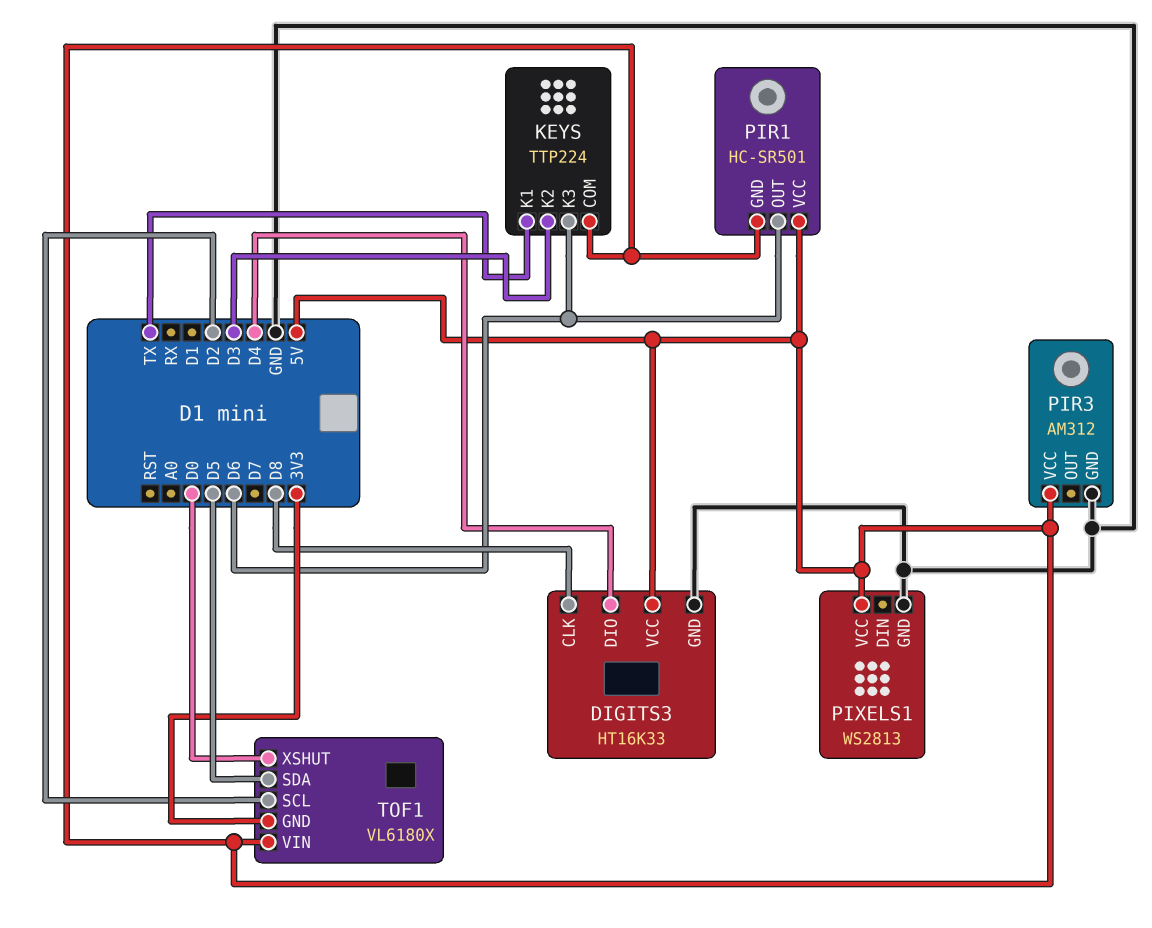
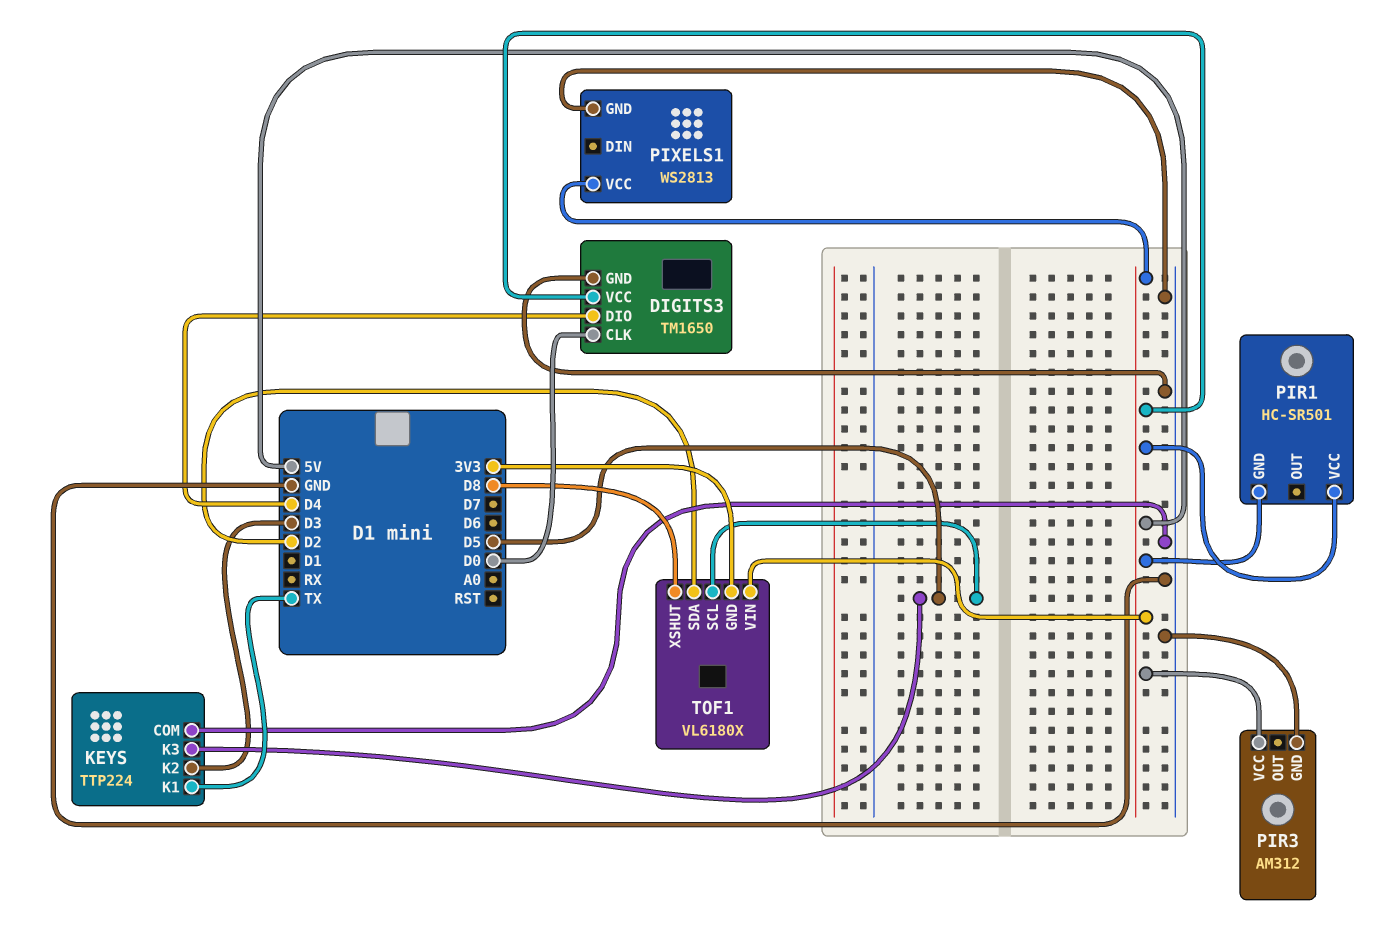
DIGITS3: HT16K33 -> TM1650
DIGITS3 pin CLK: D8 -> D0
KEYS pin COM: 5V -> GND
KEYS pin K3: D6 -> D5
PIR1 pin OUT: D6 -> none
TOF1 pin SCL: D2 -> D5
TOF1 pin SDA: D5 -> D2
TOF1 pin XSHUT: D0 -> D8

